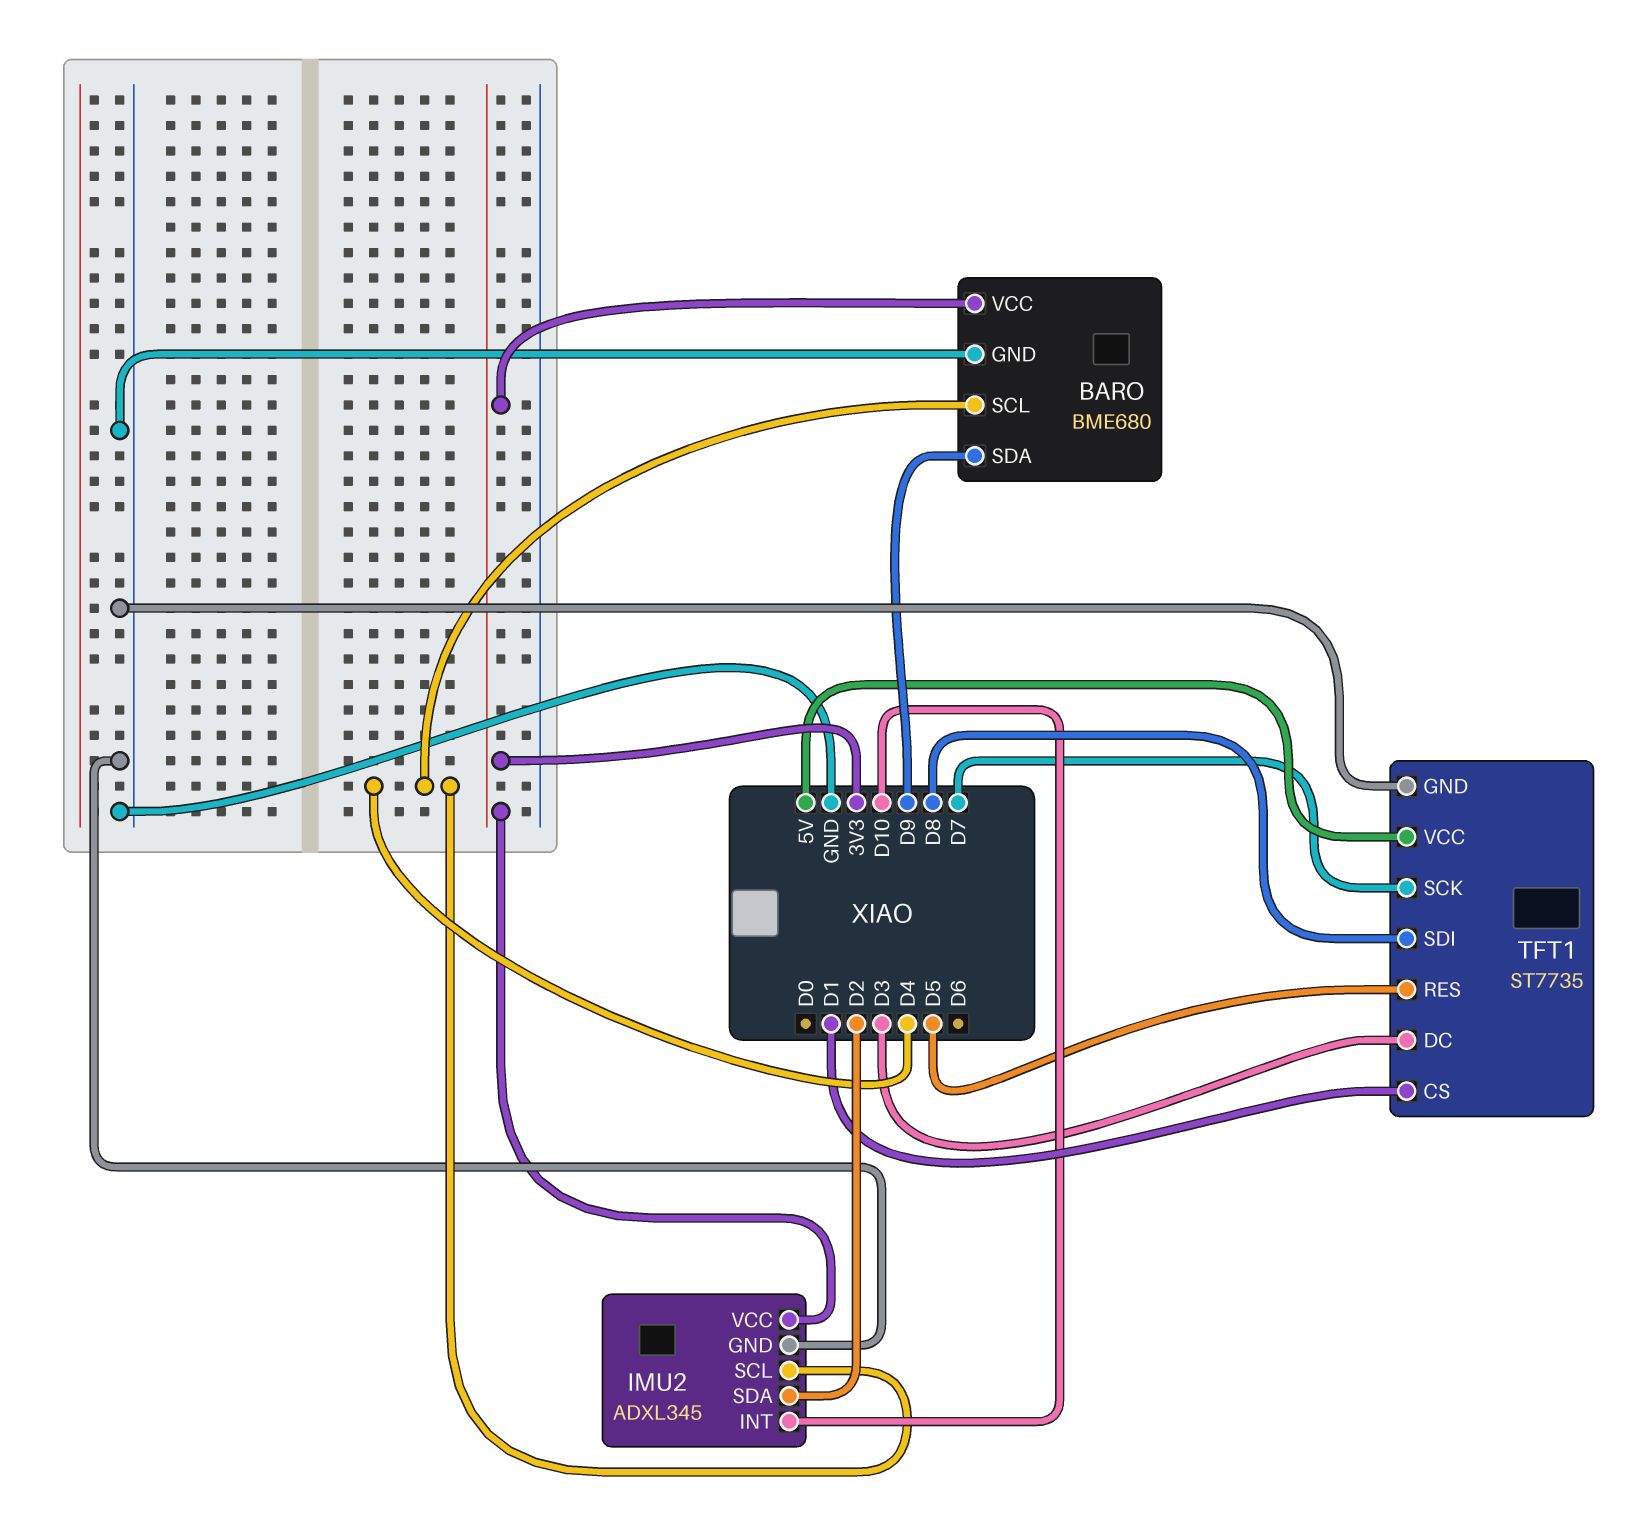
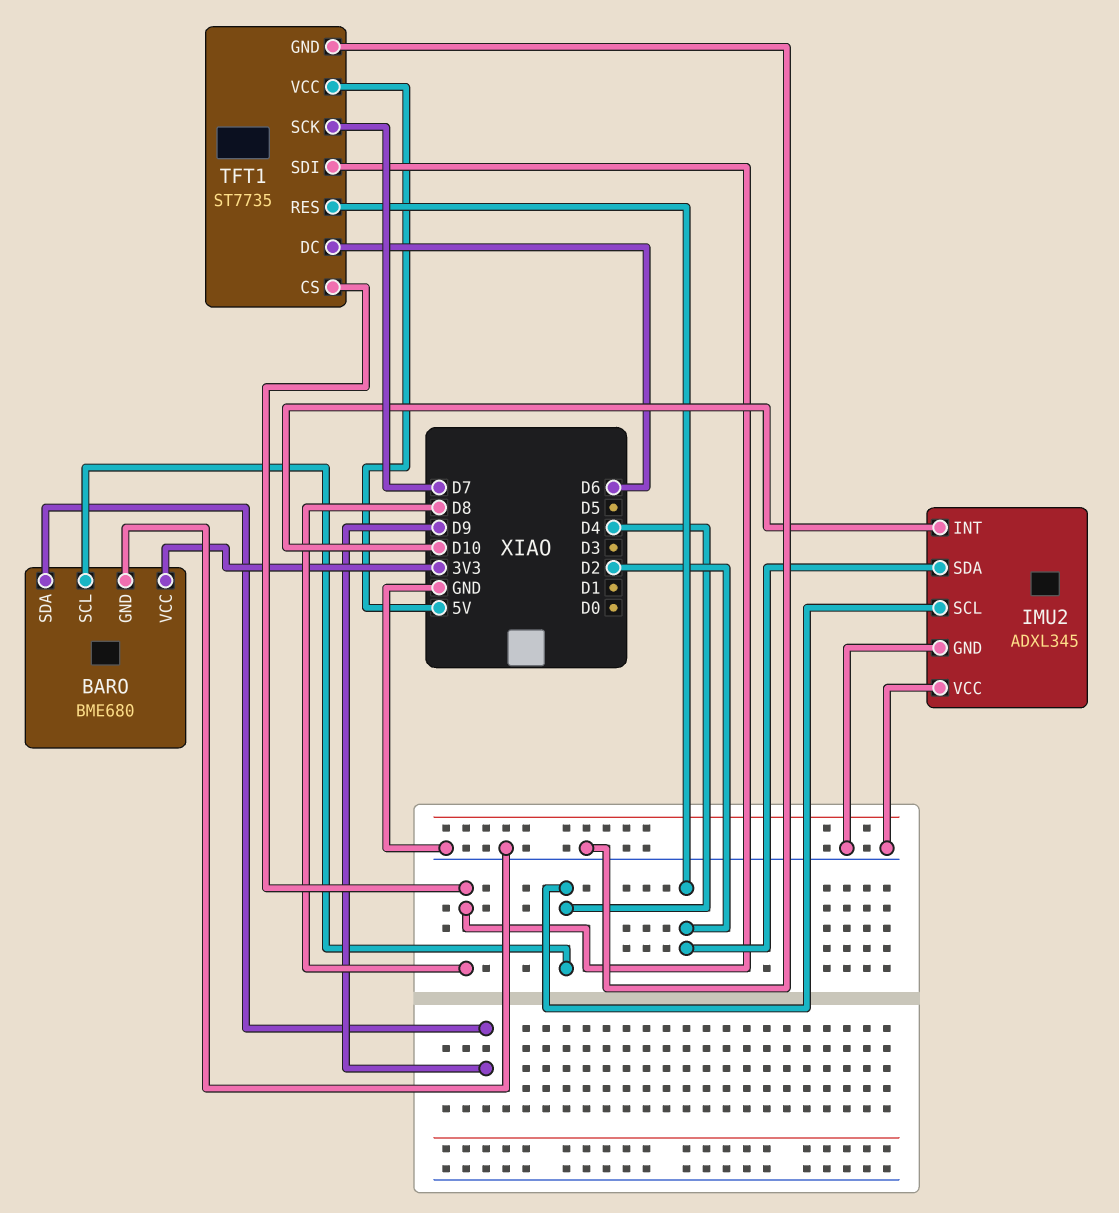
IMU2 pin VCC: 3V3 -> GND
TFT1 pin CS: D1 -> D8
TFT1 pin DC: D3 -> D6
TFT1 pin RES: D5 -> D2

